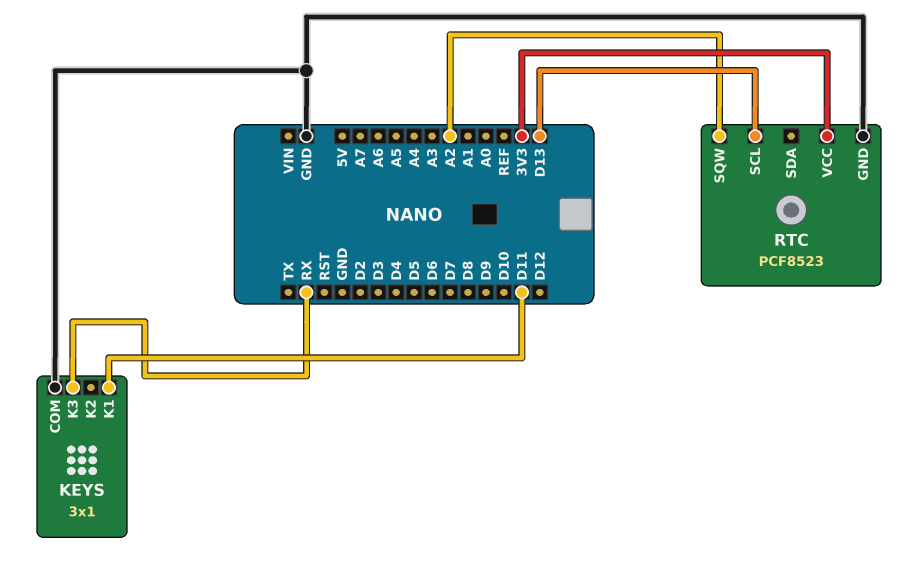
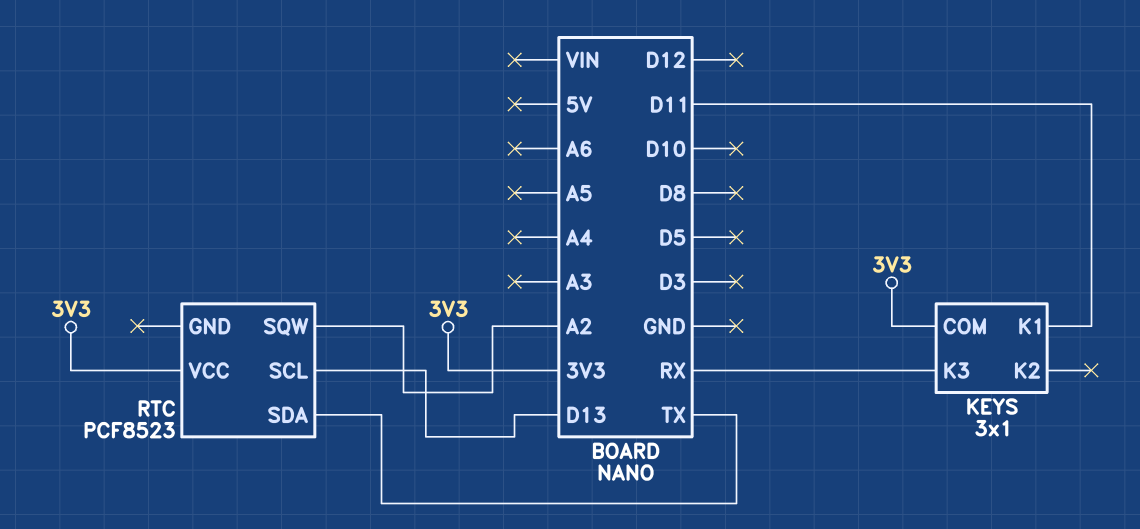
KEYS pin COM: GND -> 3V3
RTC pin GND: GND -> none
RTC pin SDA: none -> TX

